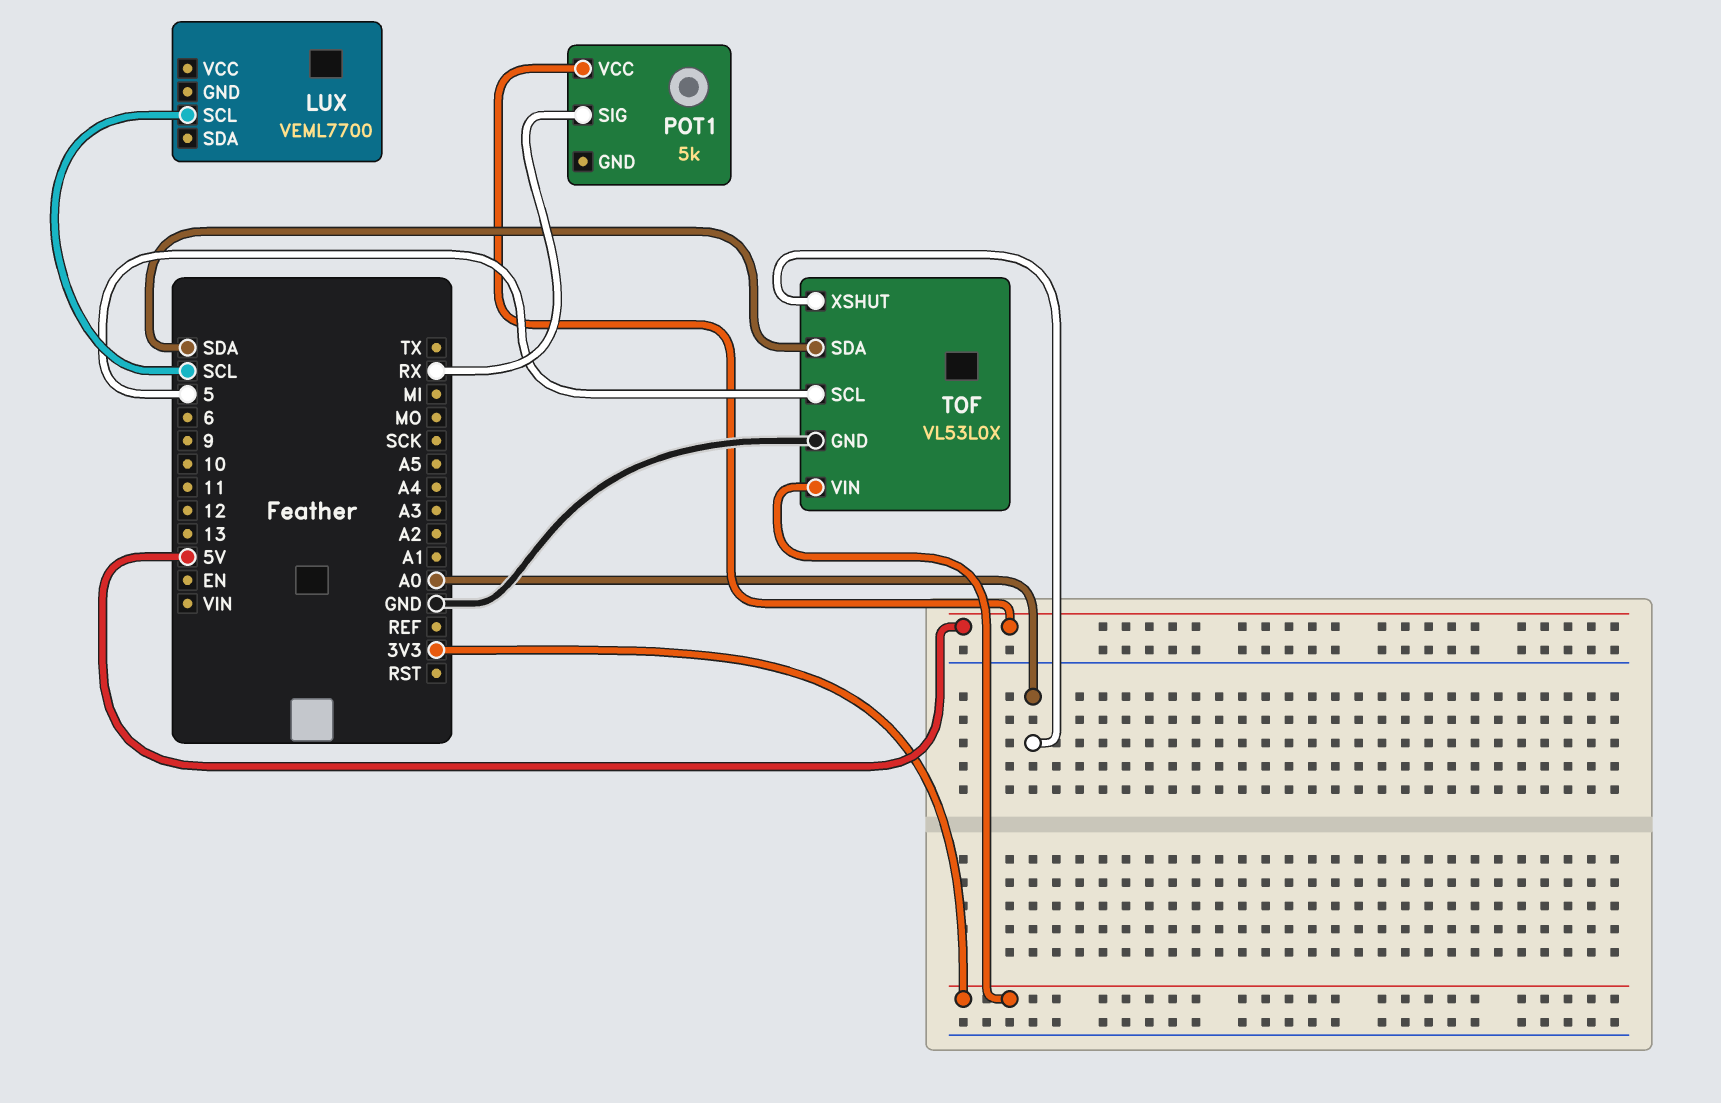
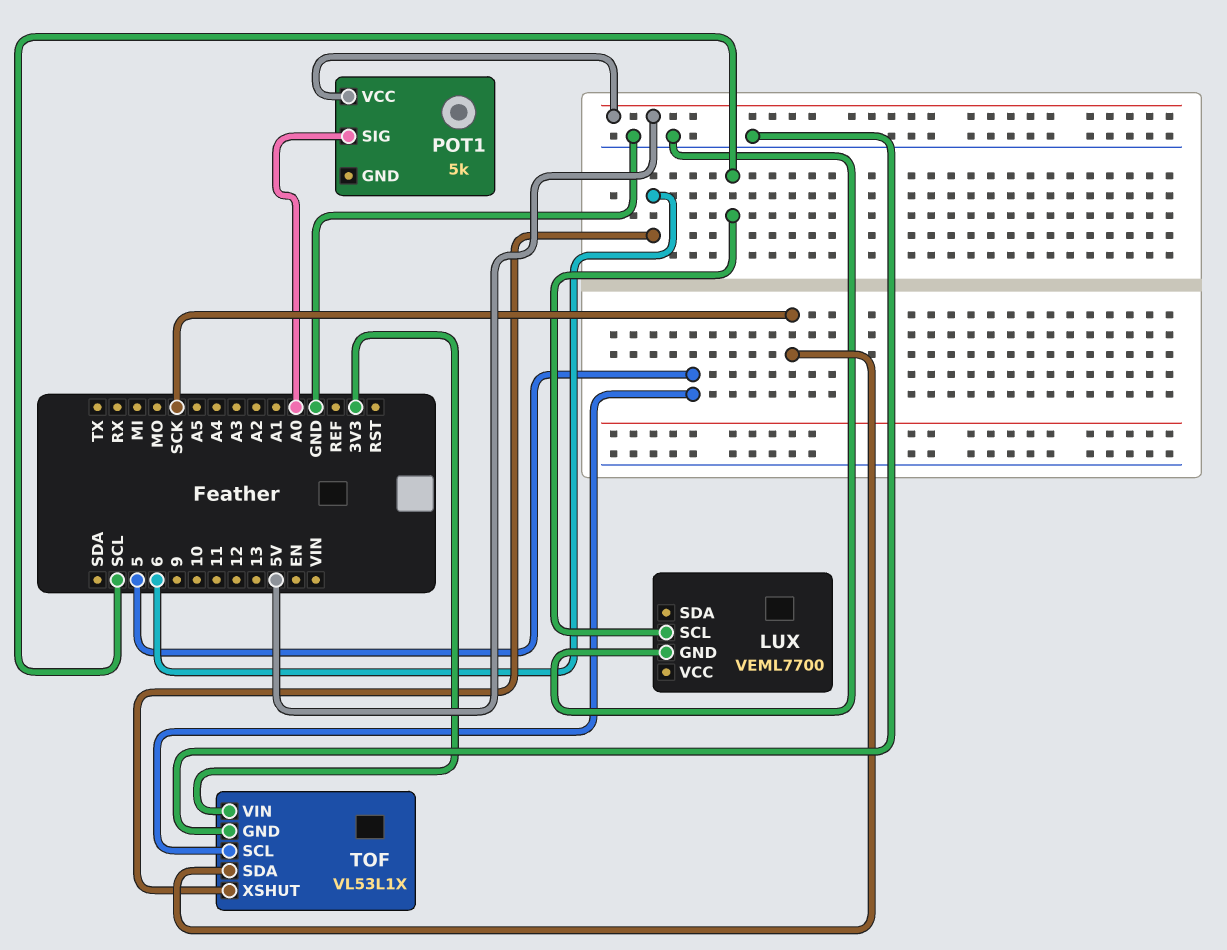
LUX pin GND: none -> GND
POT1 pin SIG: RX -> A0
TOF: VL53L0X -> VL53L1X
TOF pin SDA: SDA -> SCK
TOF pin XSHUT: A0 -> 6

